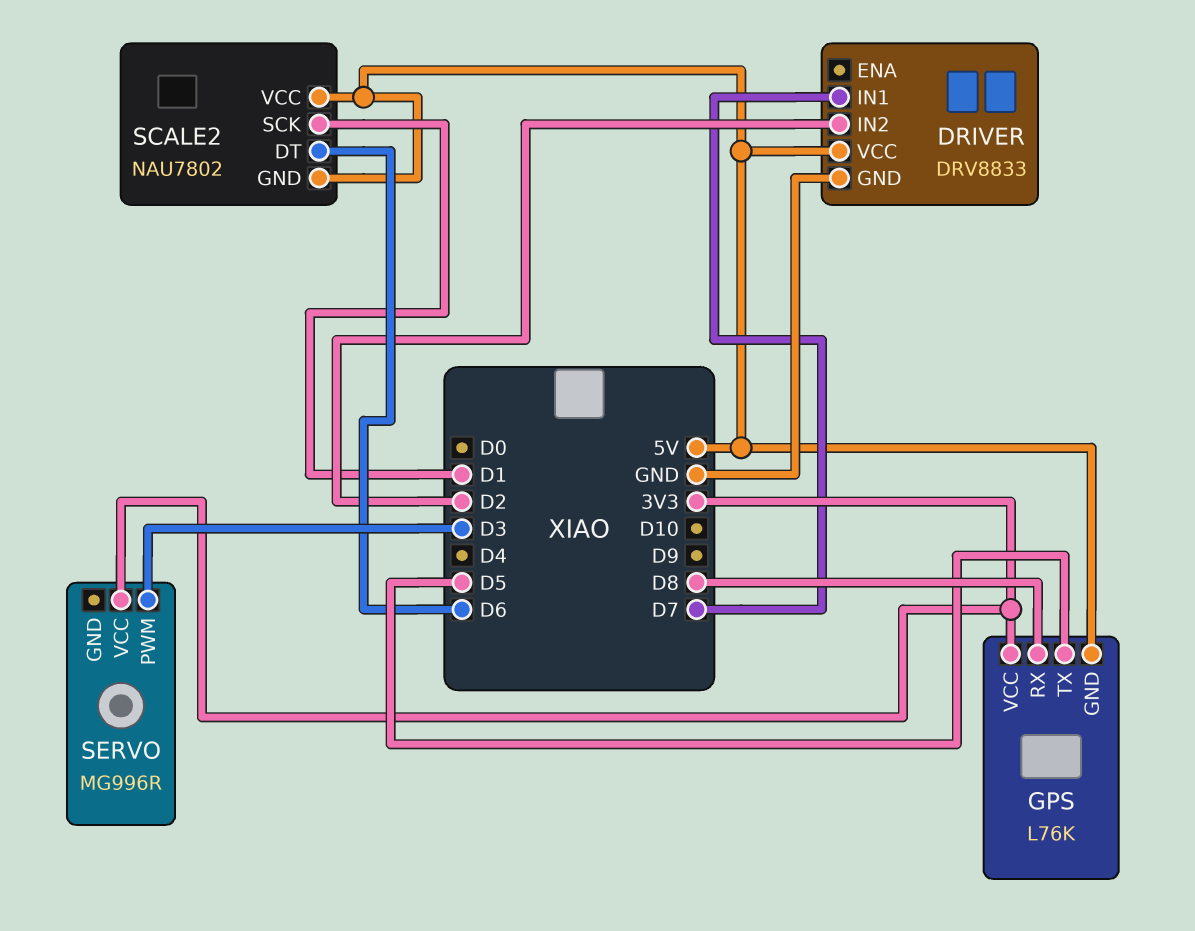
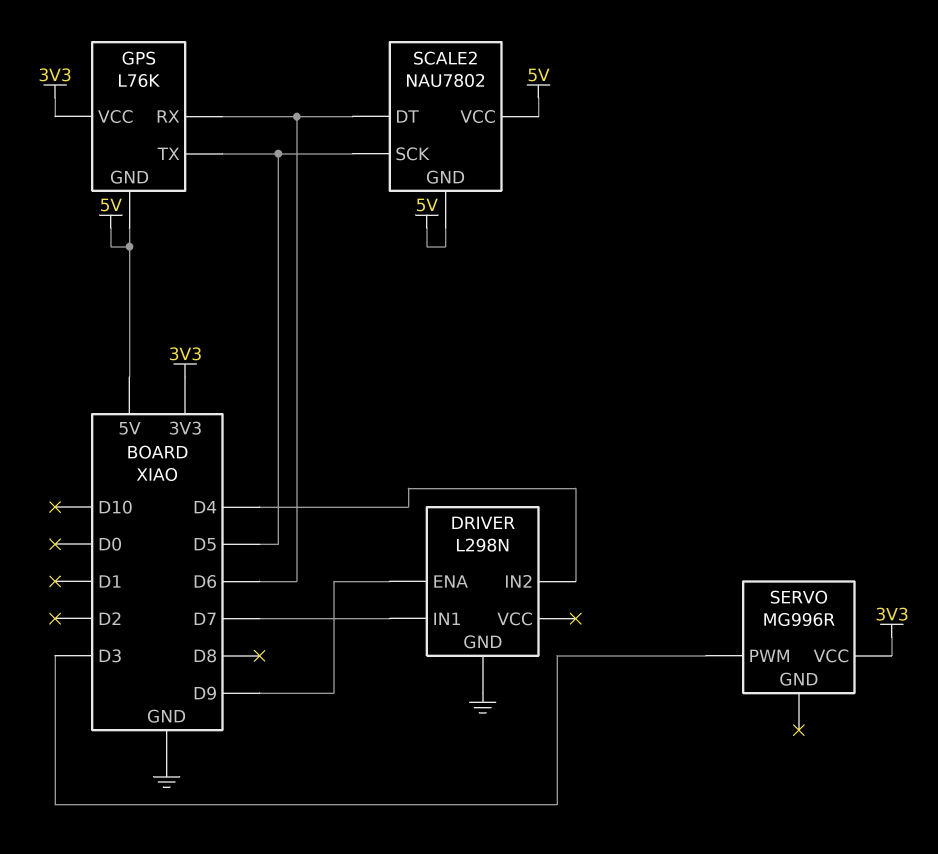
DRIVER: DRV8833 -> L298N
DRIVER pin ENA: none -> D9
DRIVER pin IN2: D2 -> D4
DRIVER pin VCC: 5V -> none
GPS pin RX: D8 -> D6
SCALE2 pin SCK: D1 -> D5

